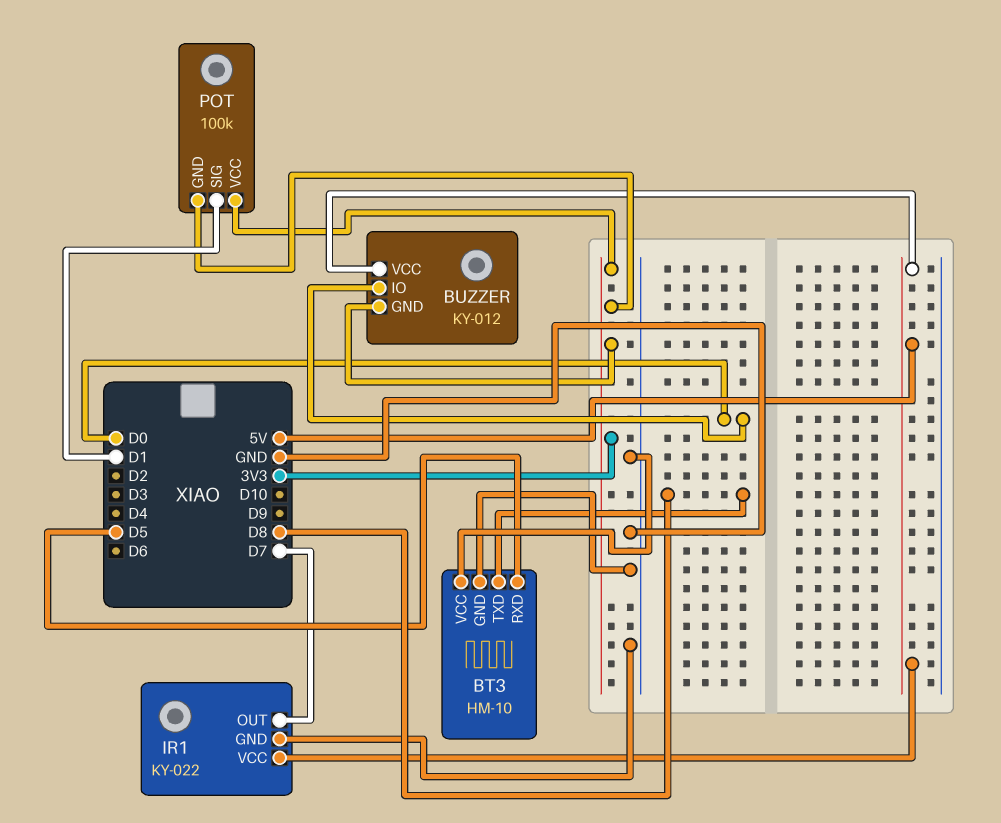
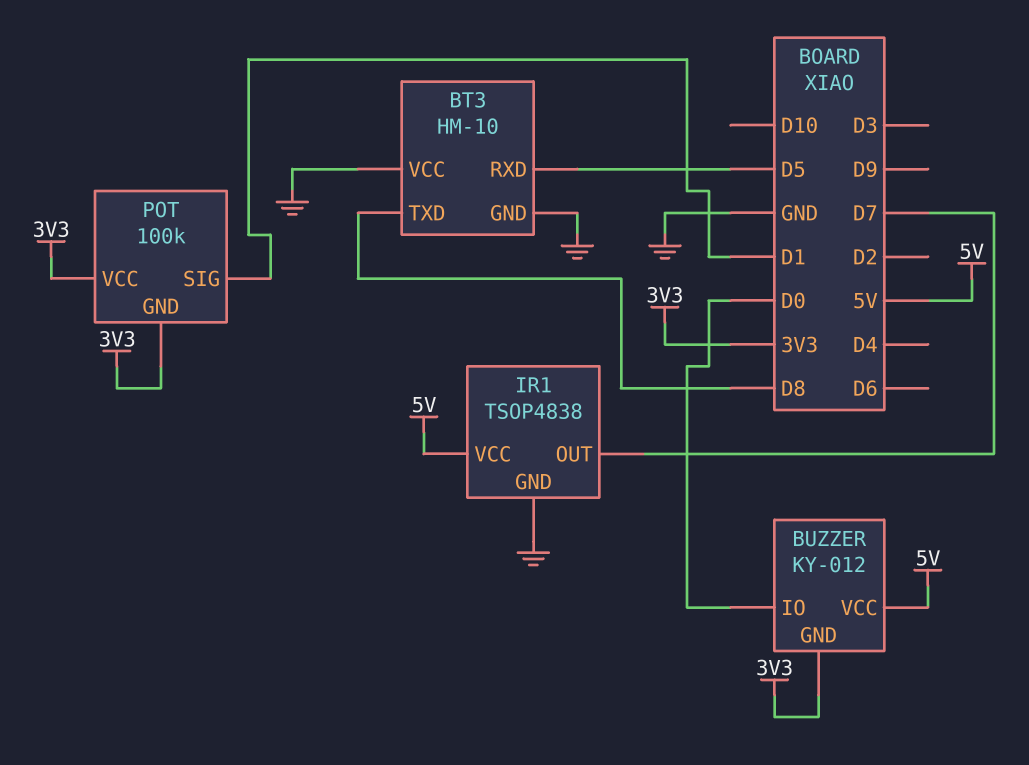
IR1: KY-022 -> TSOP4838

